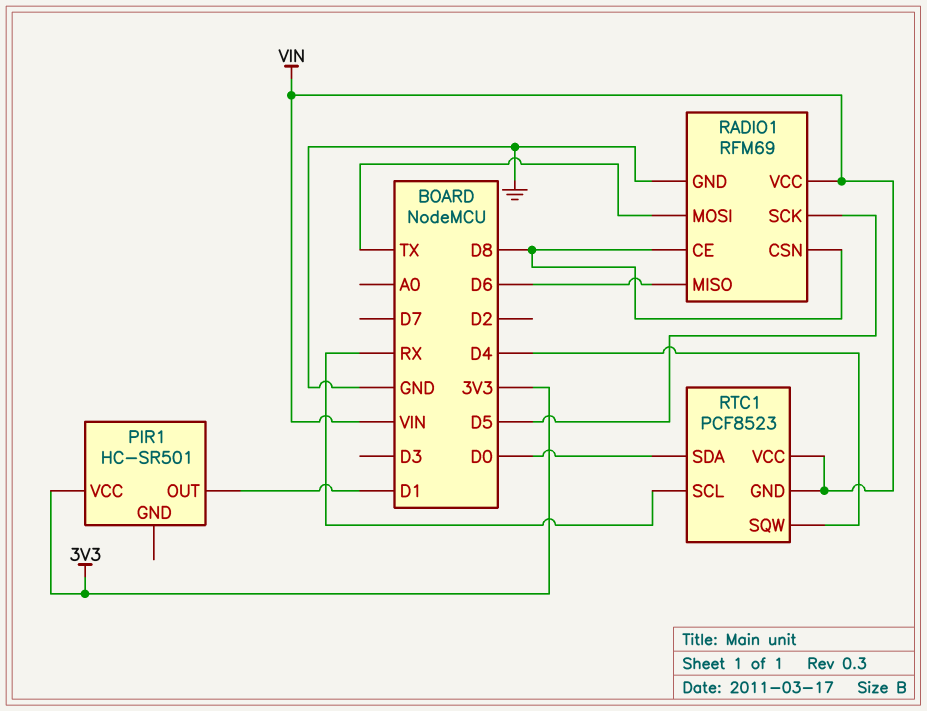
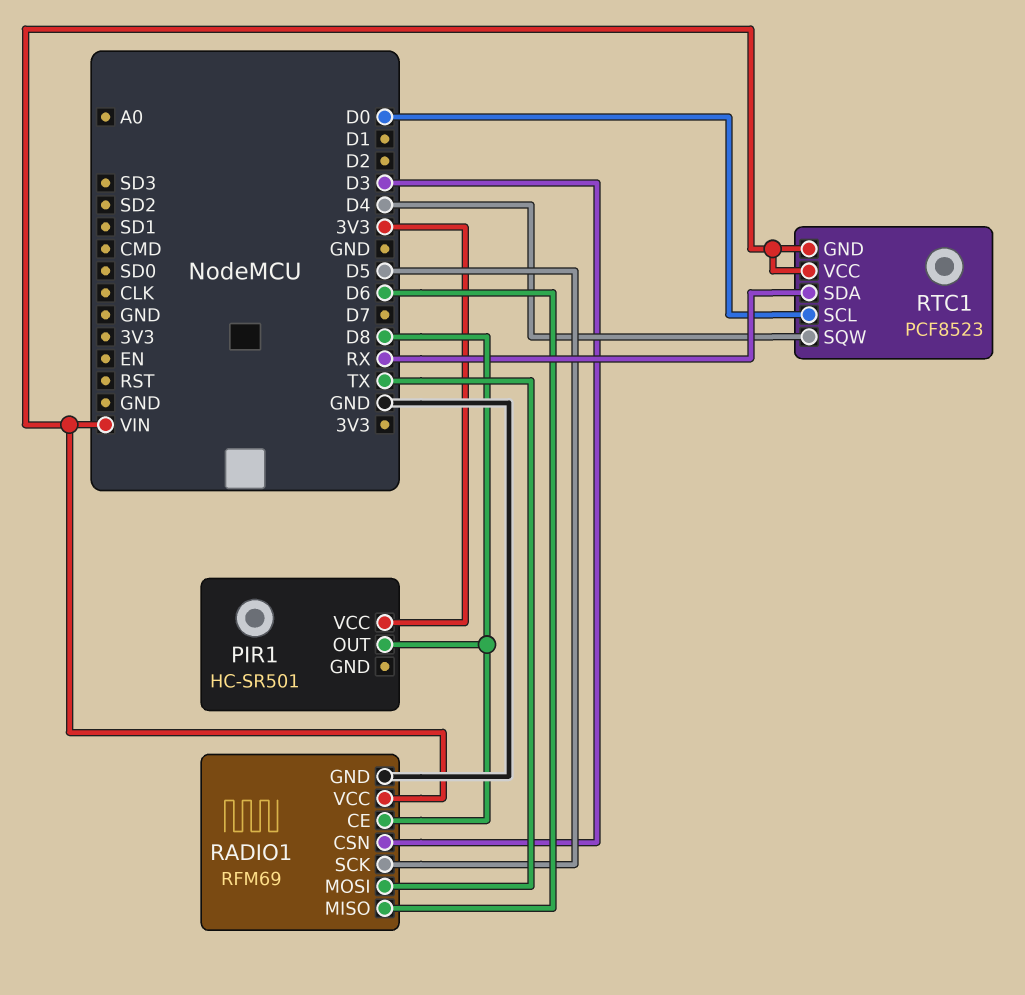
PIR1 pin OUT: D1 -> D8
RADIO1 pin CSN: D8 -> D3
RTC1 pin SCL: RX -> D0
RTC1 pin SDA: D0 -> RX

